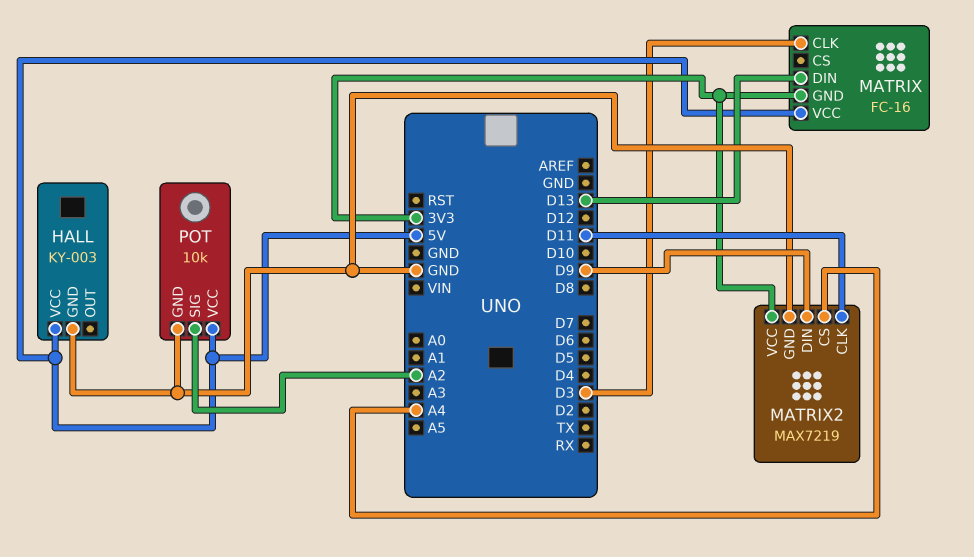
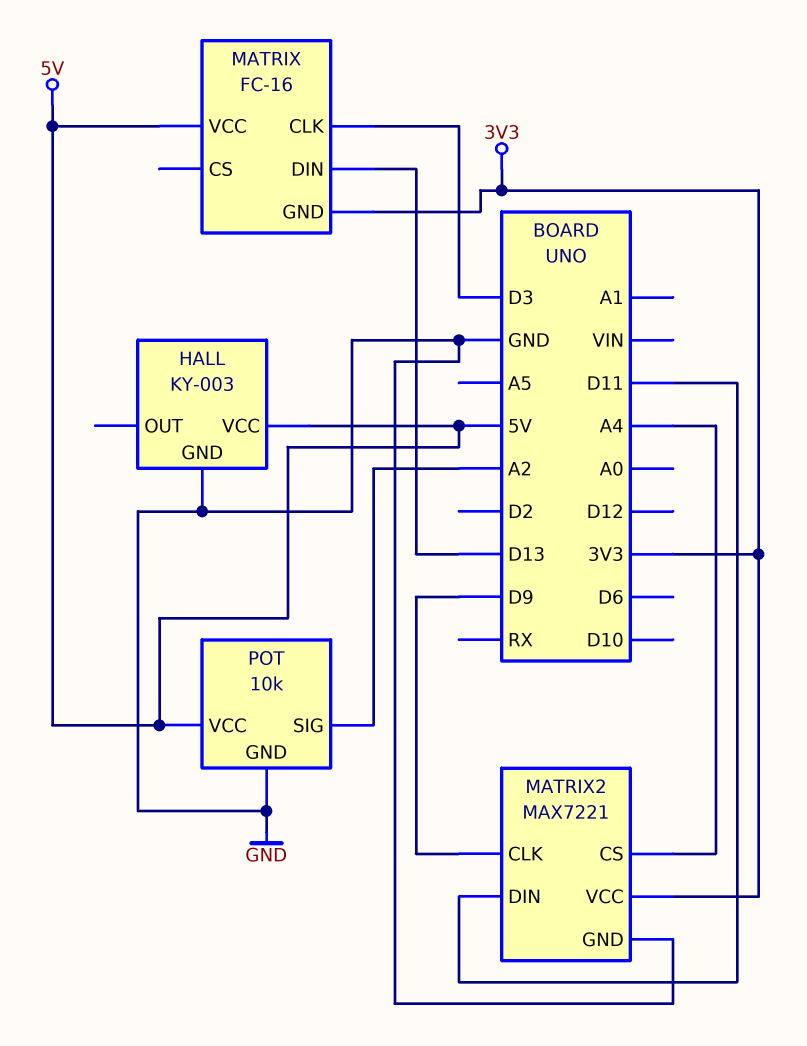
MATRIX2: MAX7219 -> MAX7221
MATRIX2 pin CLK: D11 -> D9
MATRIX2 pin DIN: D9 -> D11

